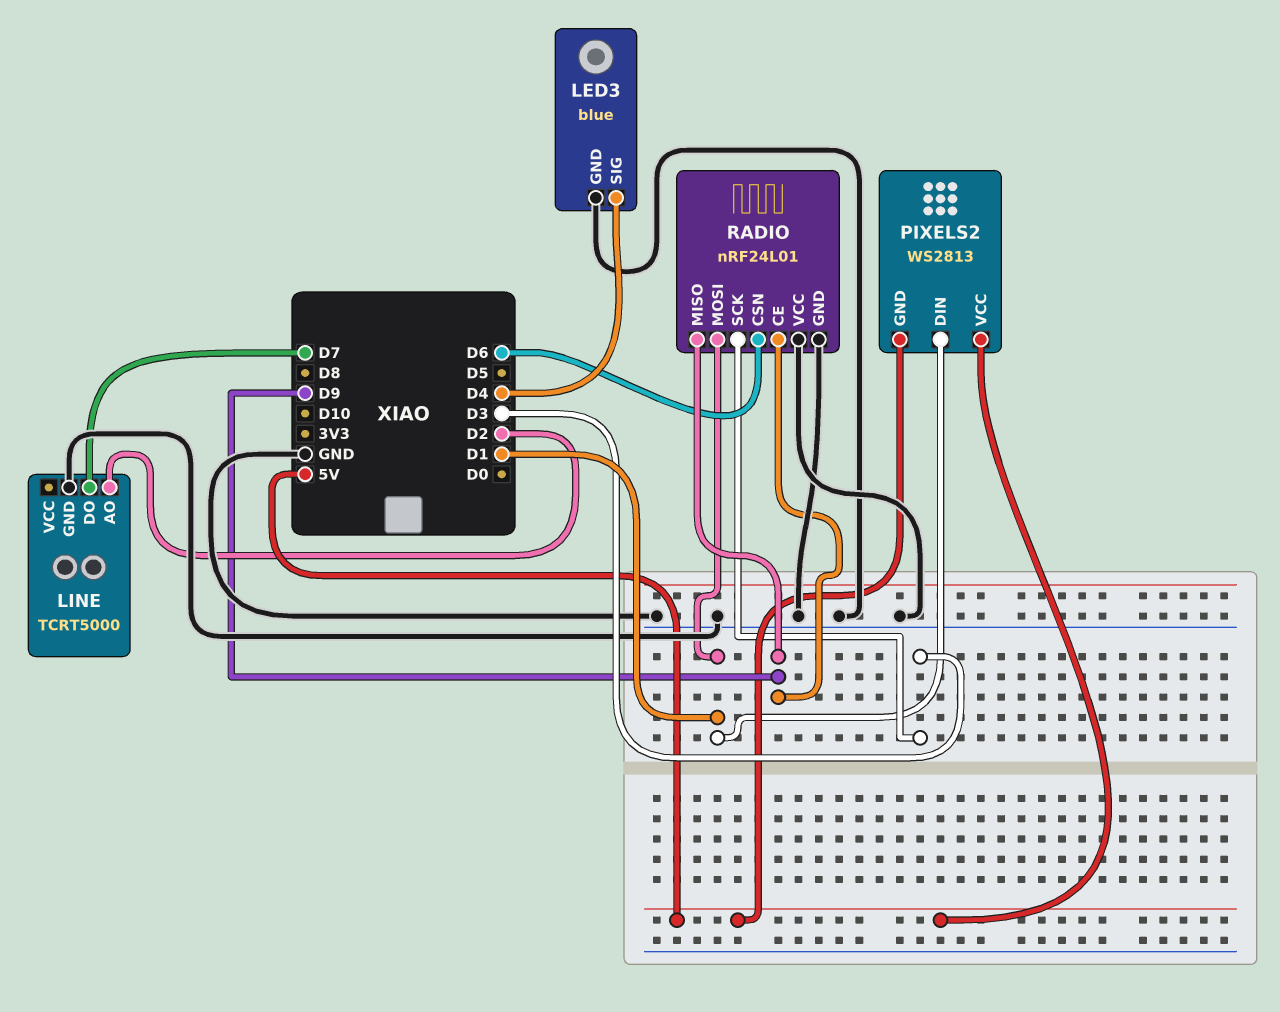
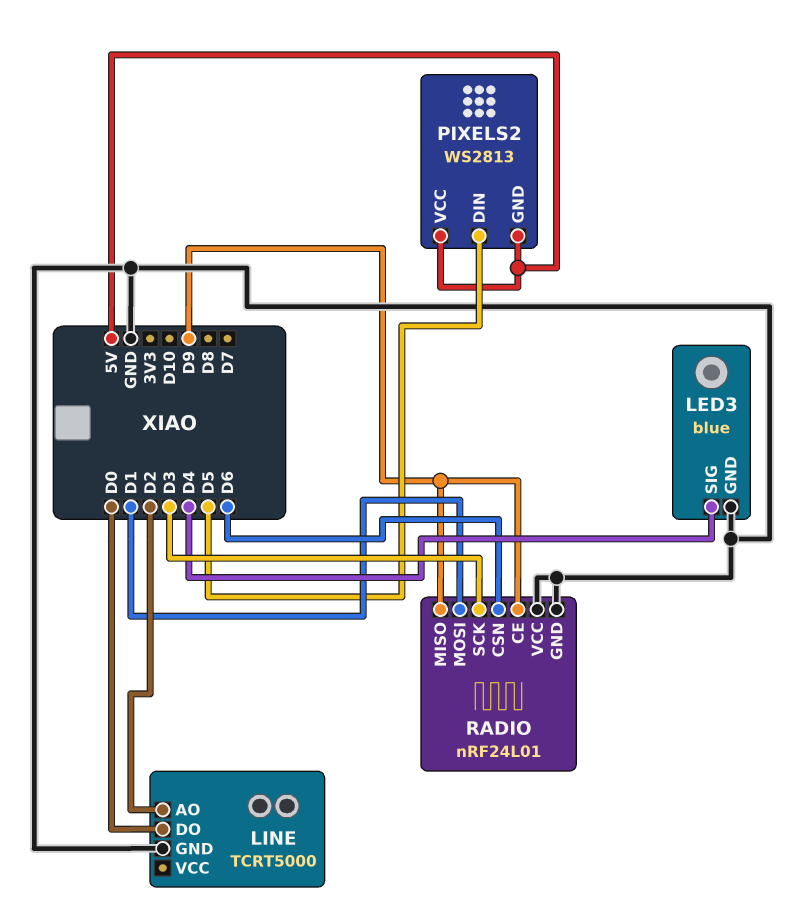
LINE pin DO: D7 -> D0
PIXELS2 pin DIN: D1 -> D5

